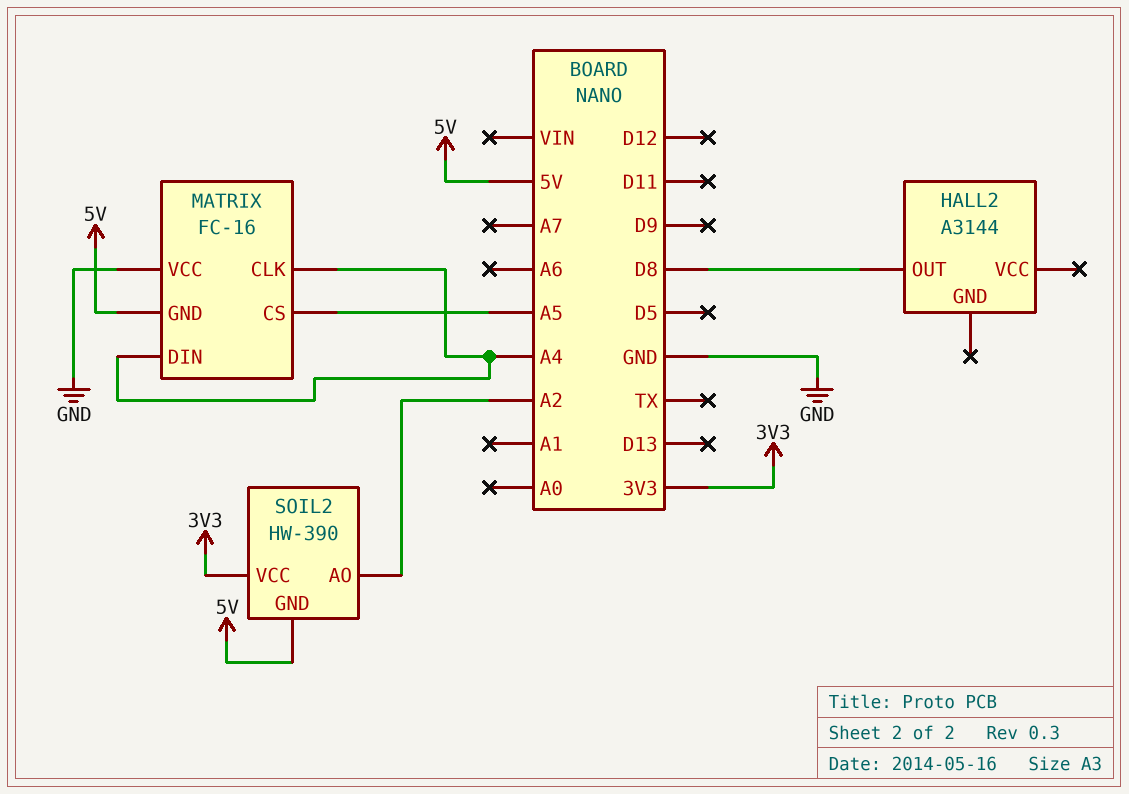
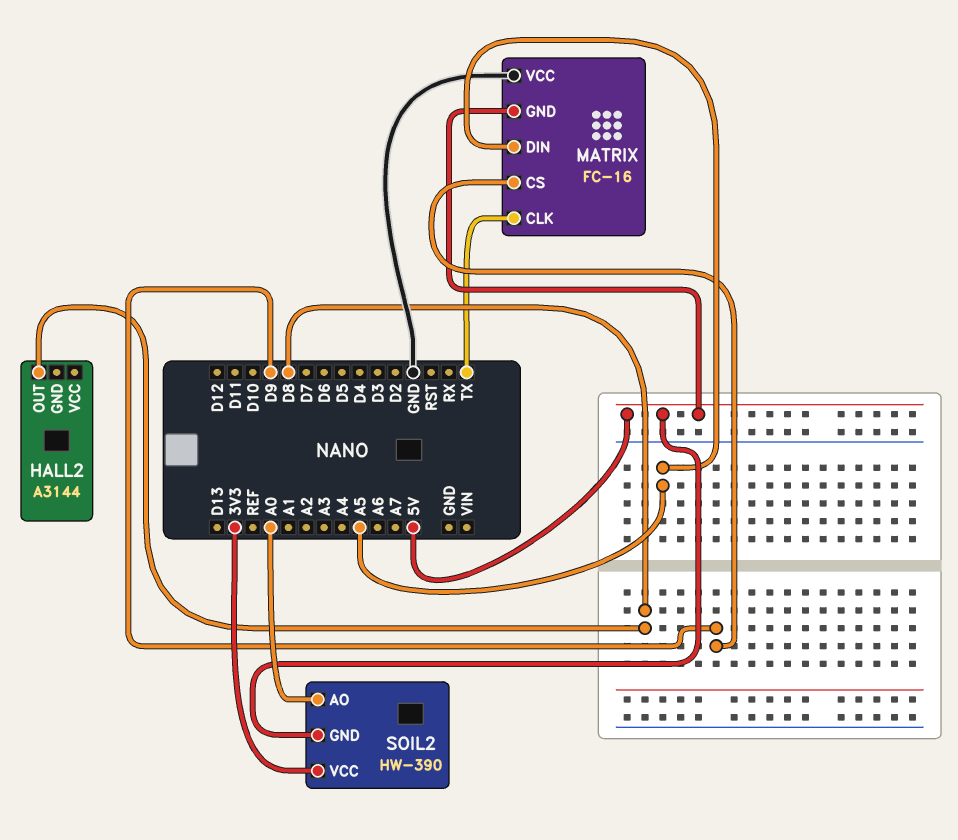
MATRIX pin CLK: A4 -> TX
MATRIX pin CS: A5 -> D9
MATRIX pin DIN: A4 -> A5
SOIL2 pin AO: A2 -> A0

